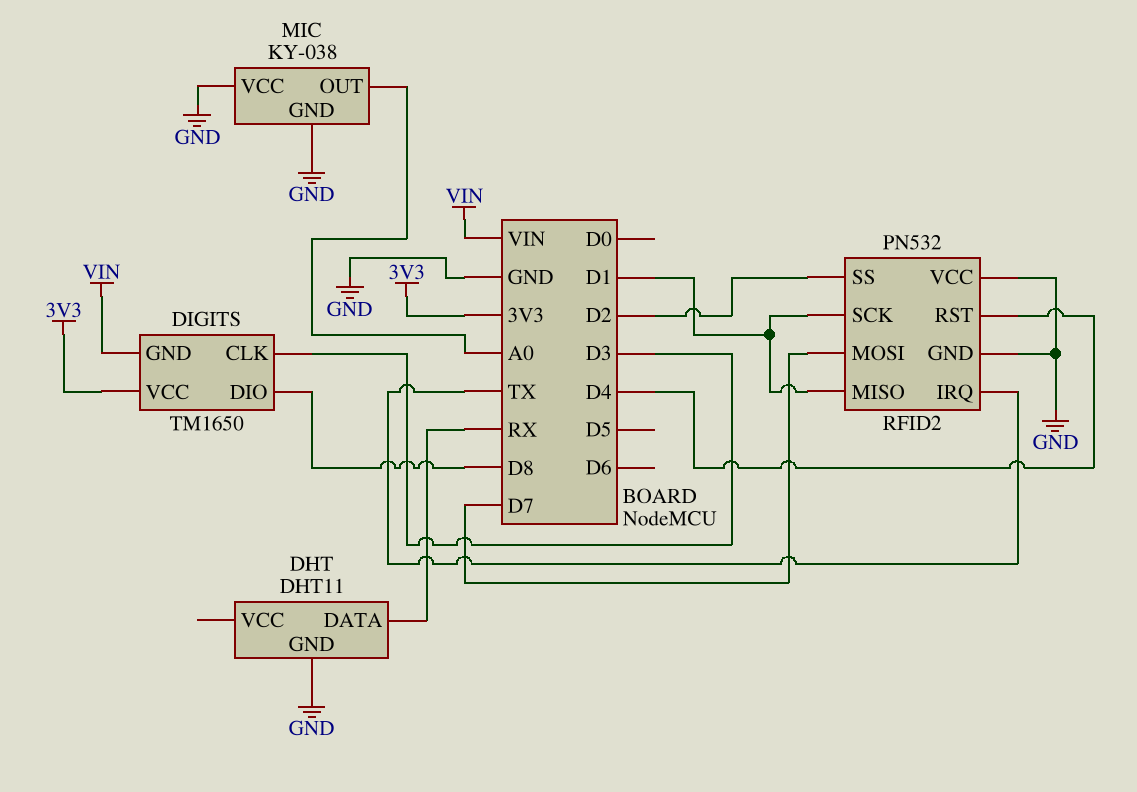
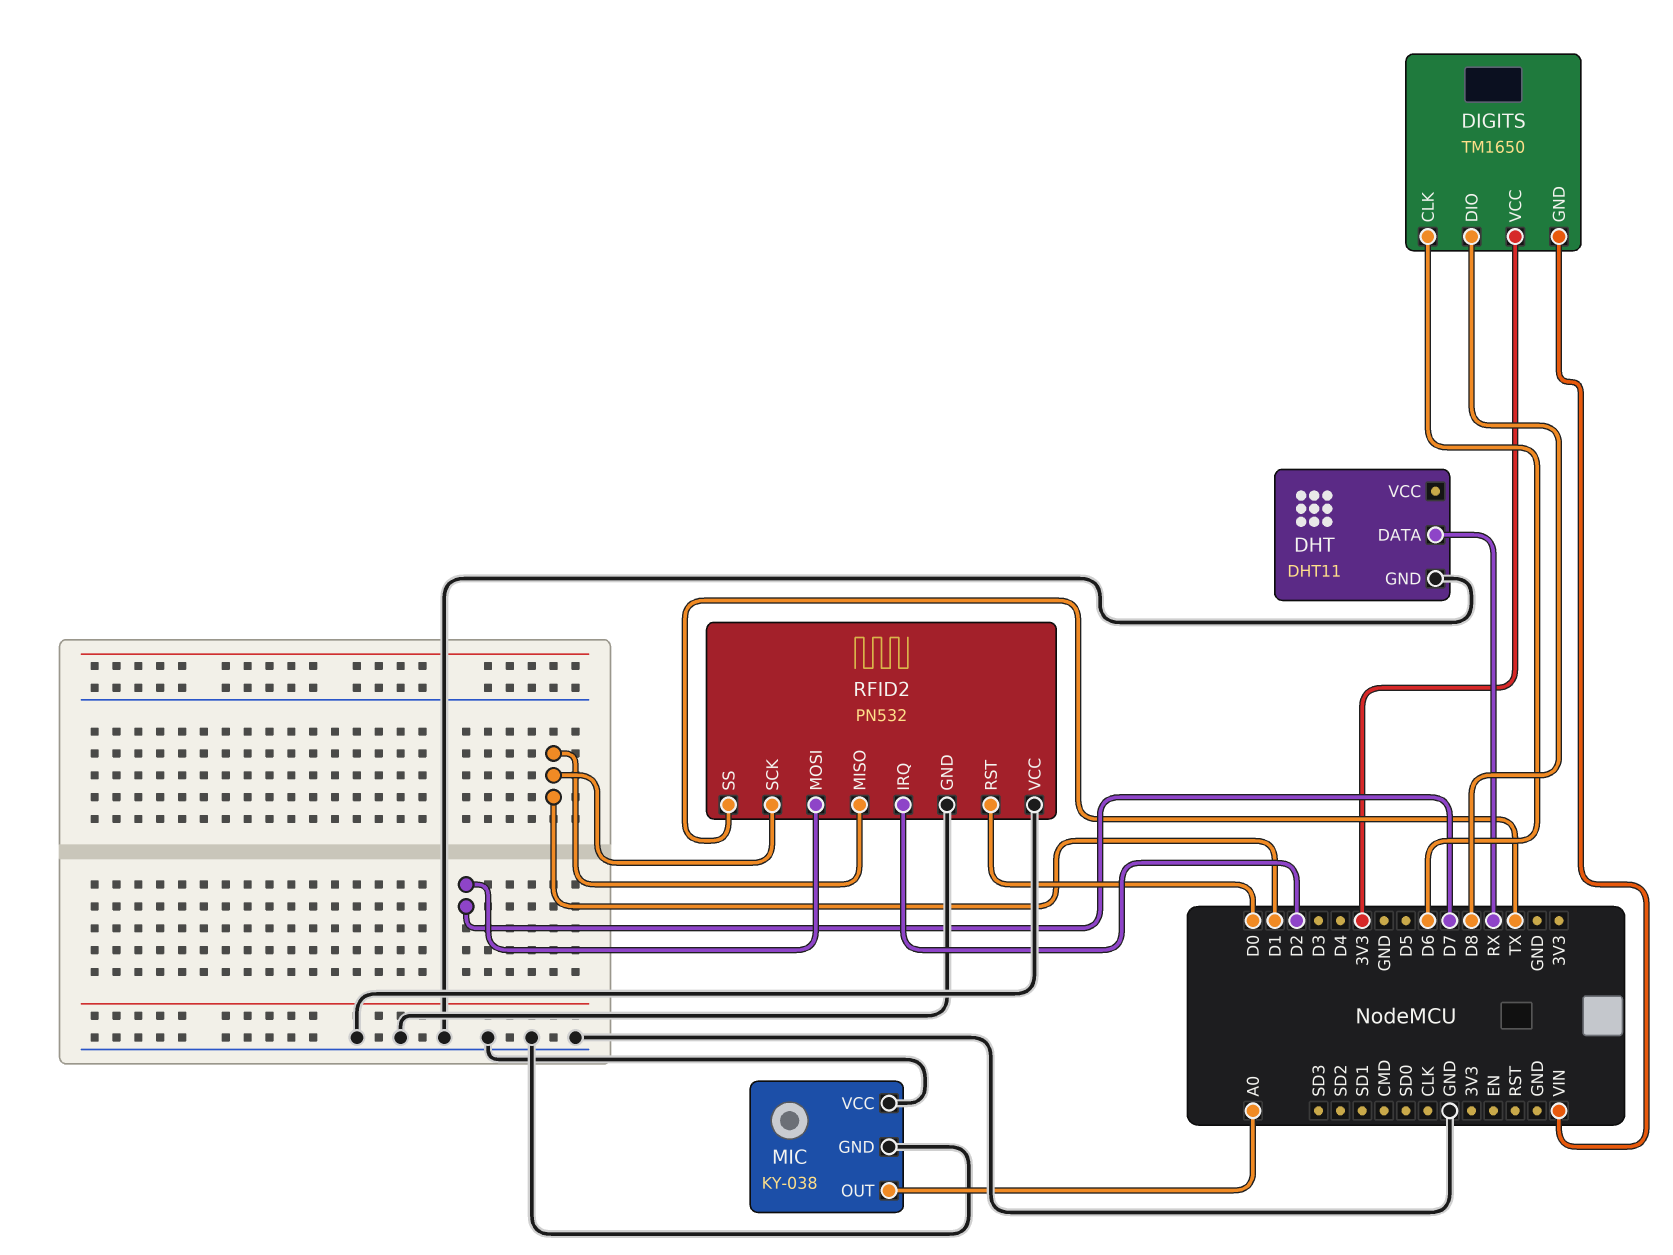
DIGITS pin CLK: D3 -> D6
RFID2 pin IRQ: TX -> D2
RFID2 pin RST: D4 -> D0
RFID2 pin SS: D2 -> TX

